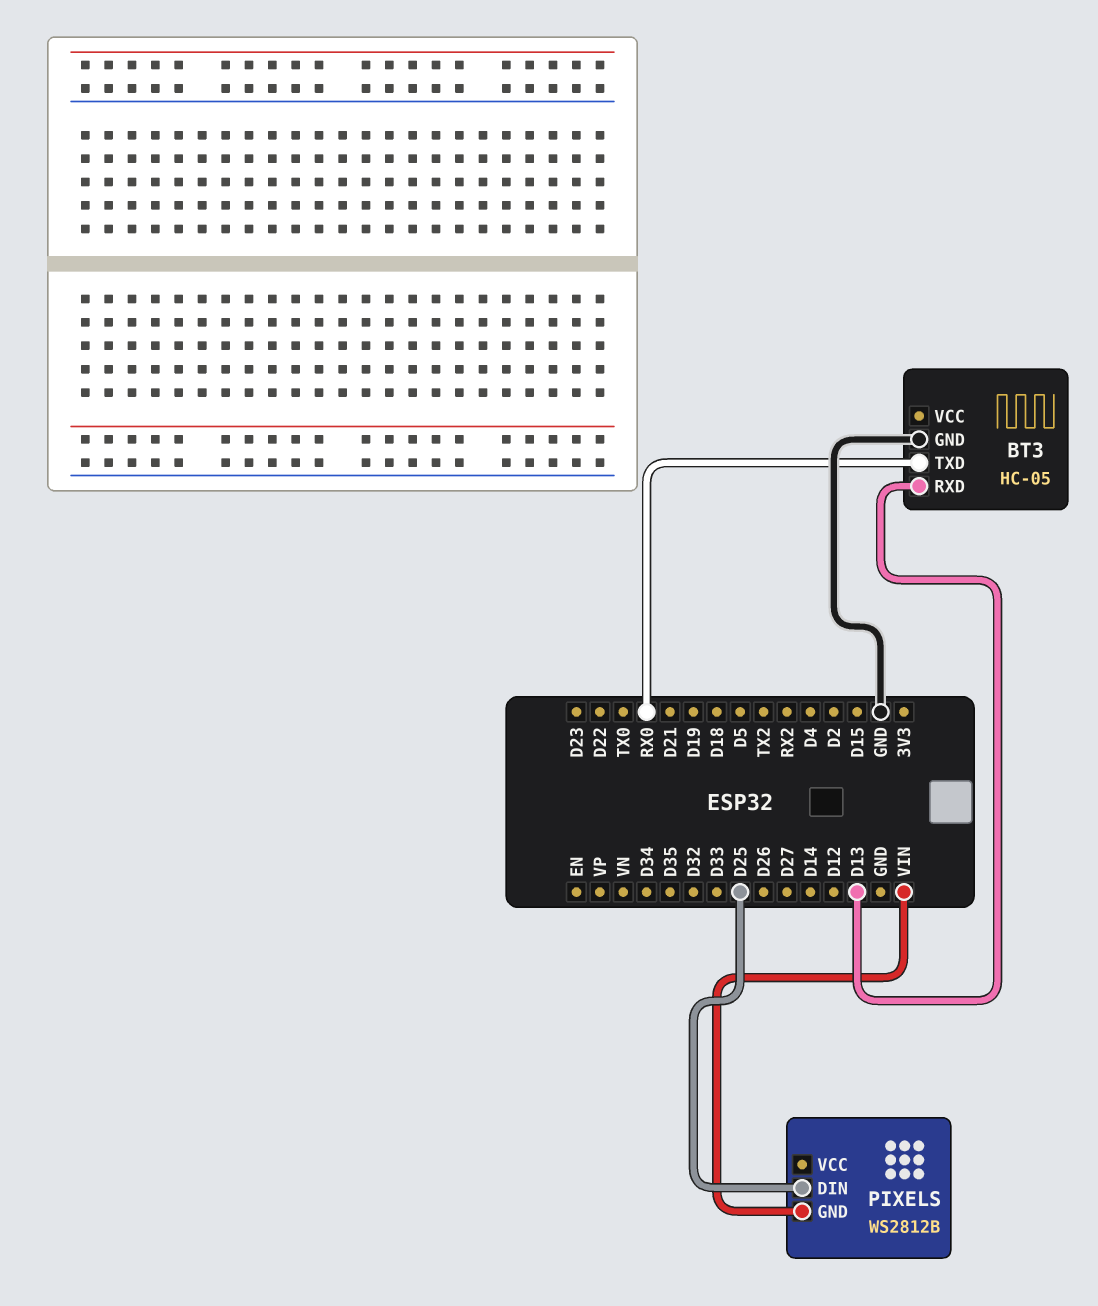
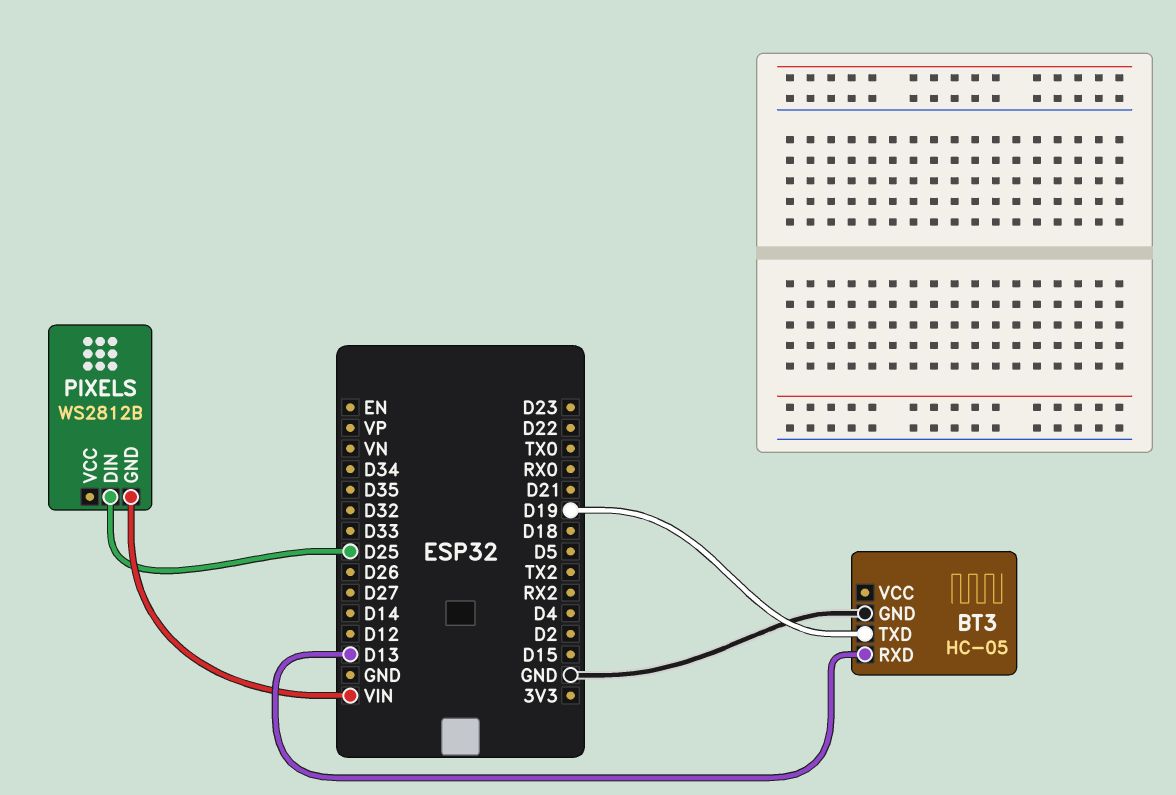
BT3 pin TXD: RX0 -> D19

